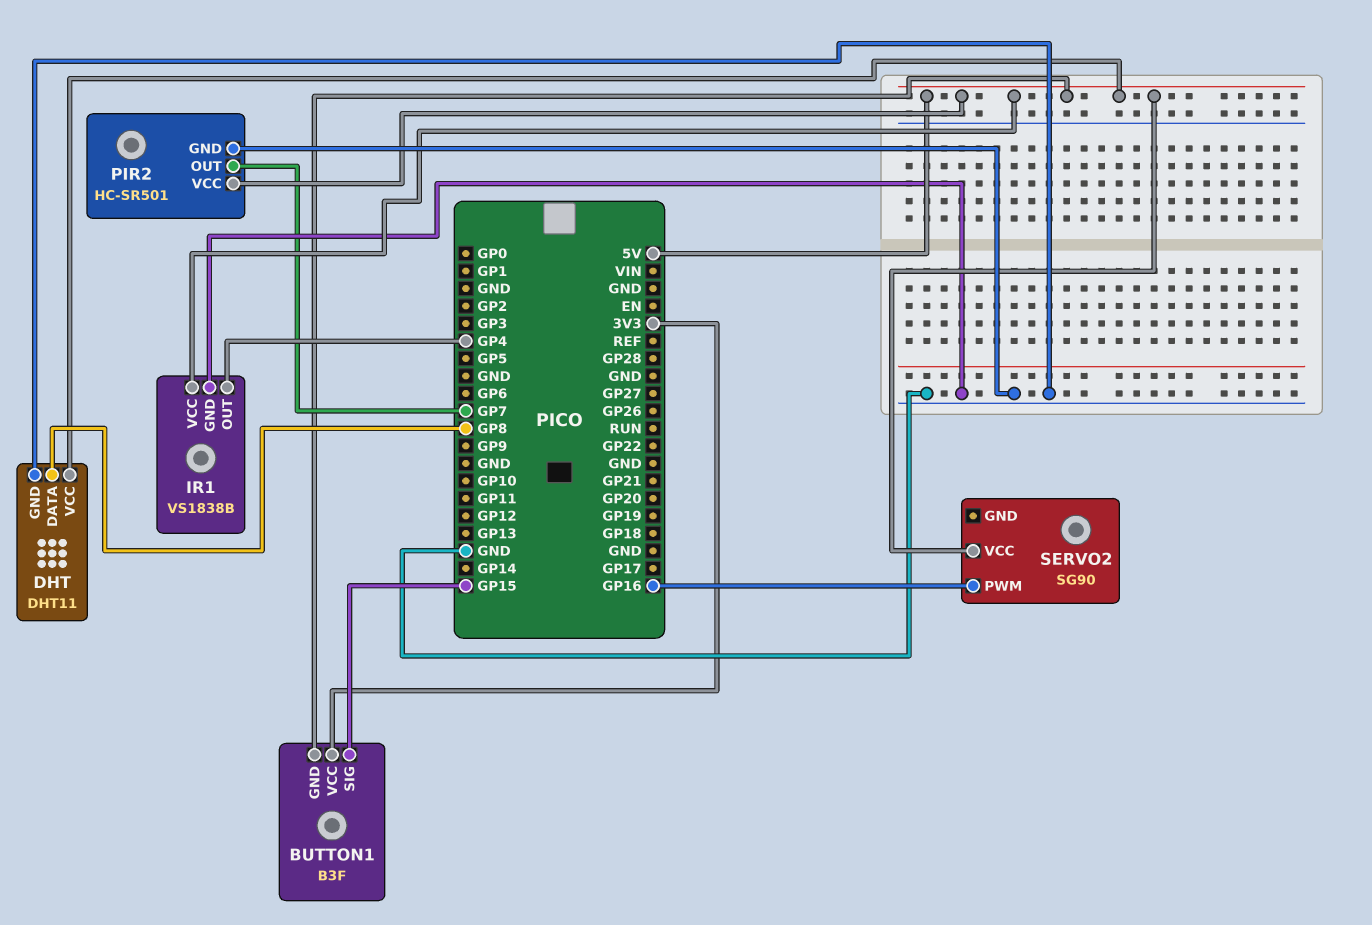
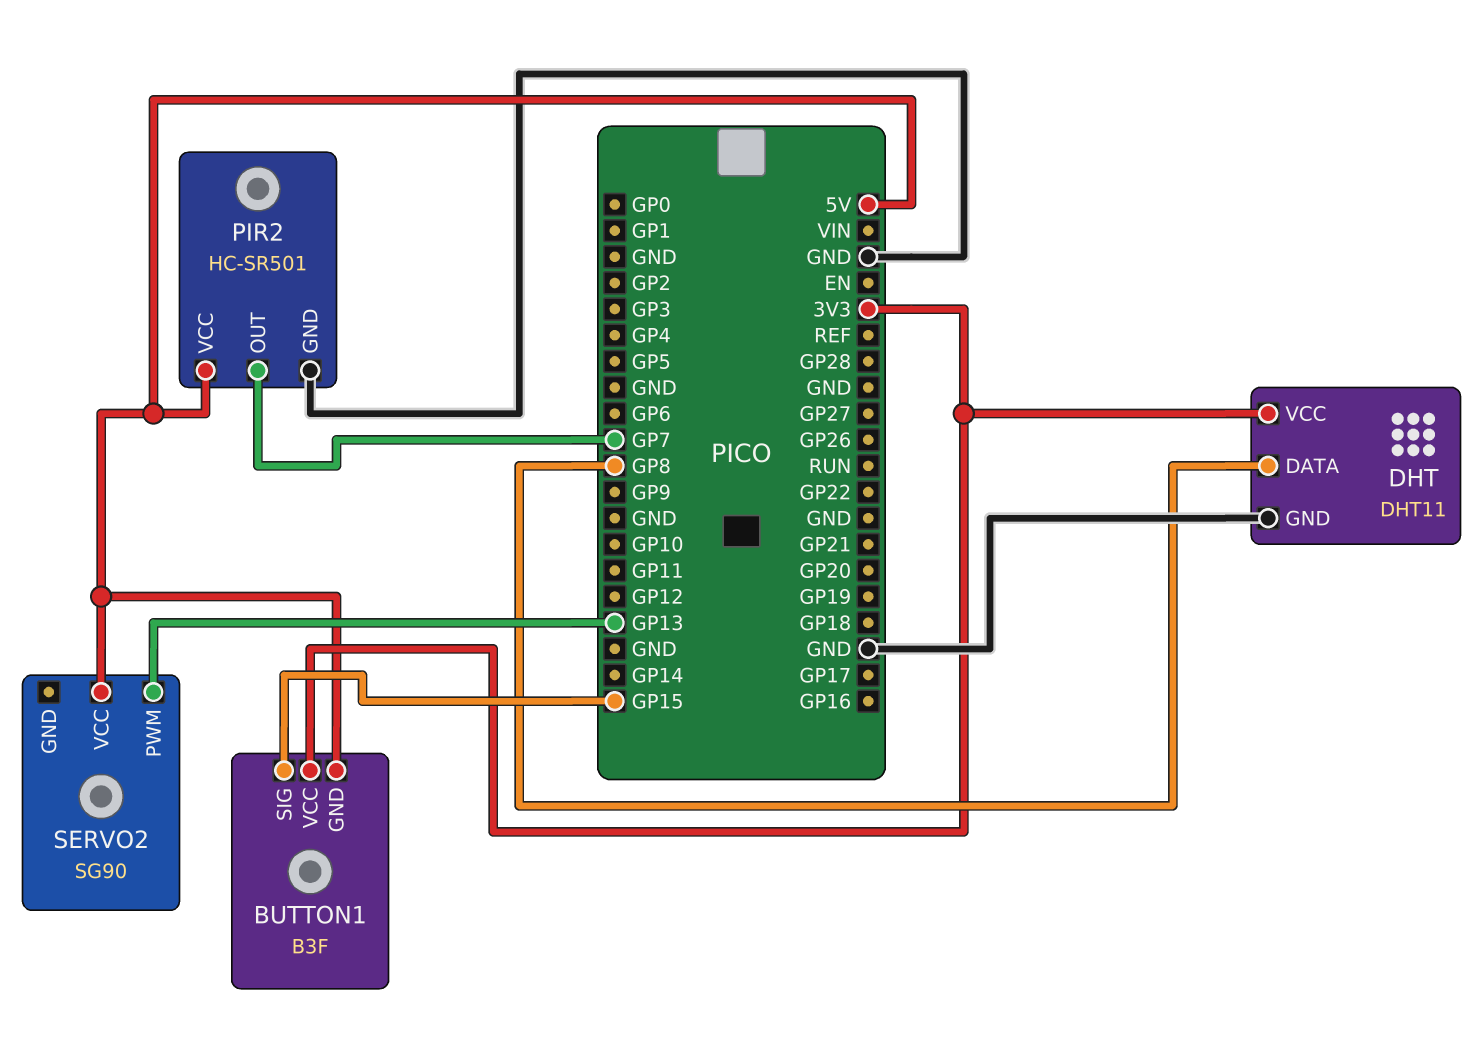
DHT pin VCC: 5V -> 3V3
IR1: VS1838B -> none
IR1 pin GND: GND -> none
IR1 pin OUT: GP4 -> none
IR1 pin VCC: 5V -> none
SERVO2 pin PWM: GP16 -> GP13

